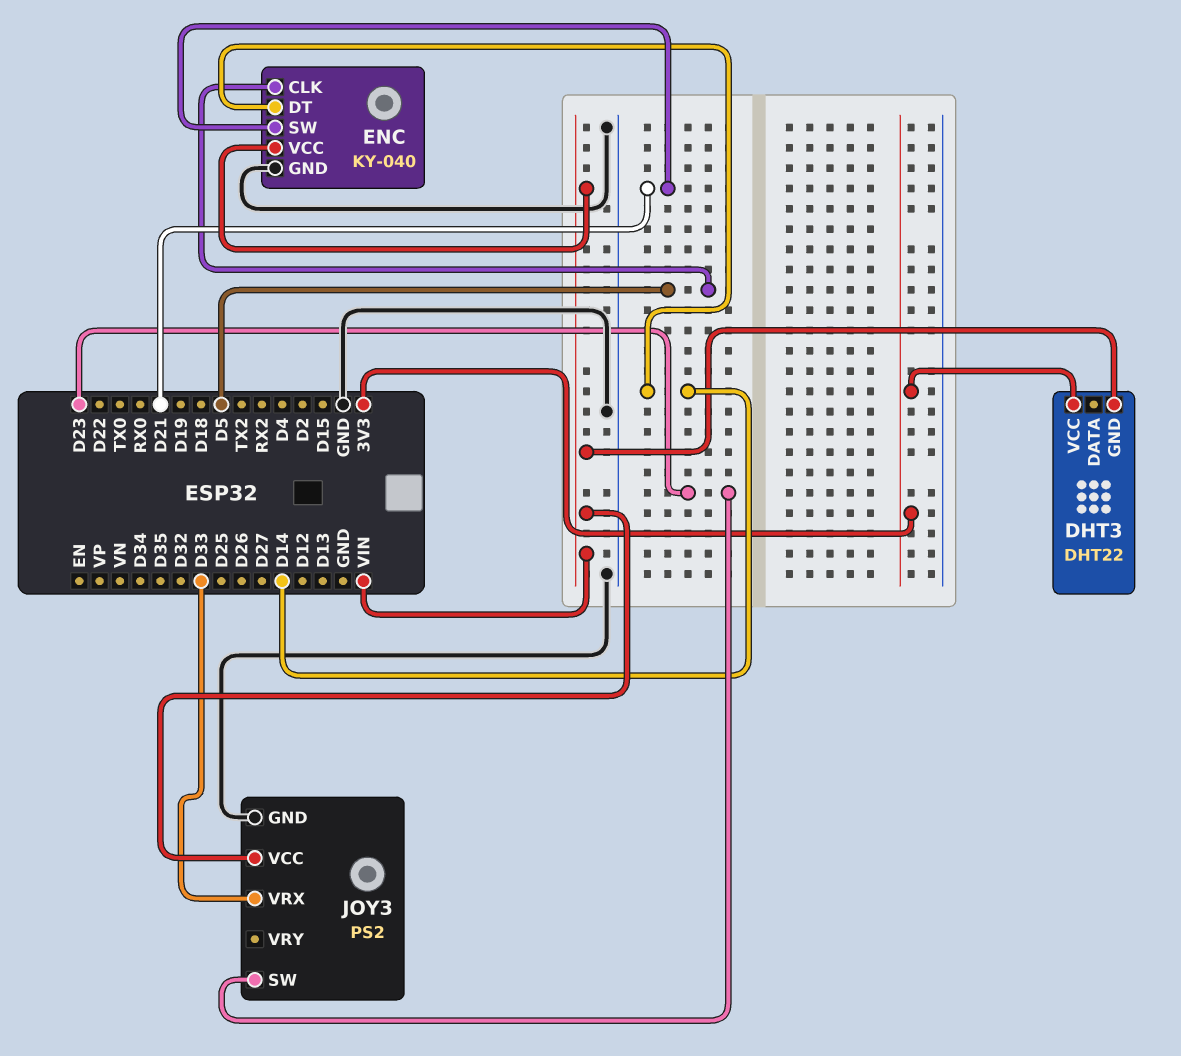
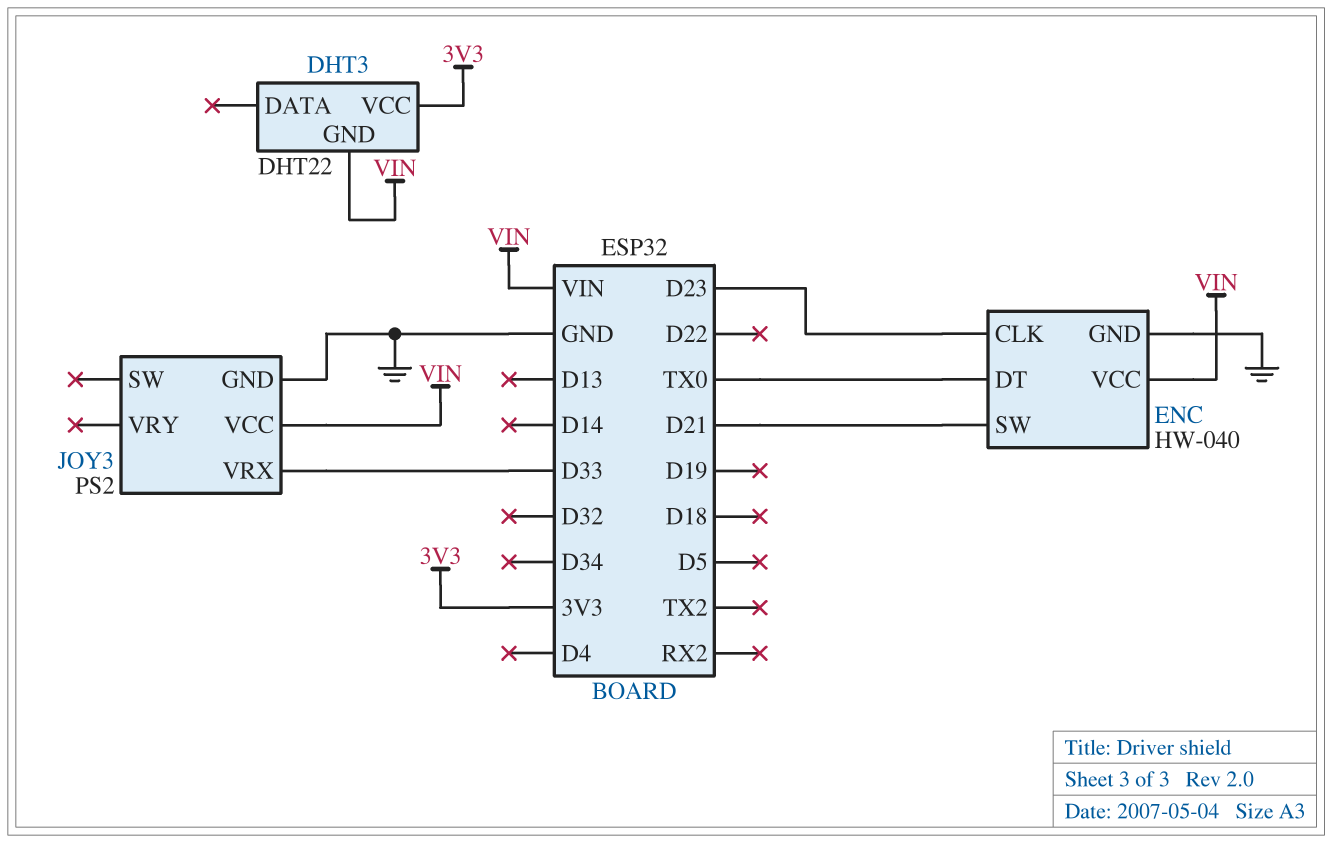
ENC: KY-040 -> HW-040
ENC pin CLK: D5 -> D23
ENC pin DT: D14 -> TX0
JOY3 pin SW: D23 -> none

